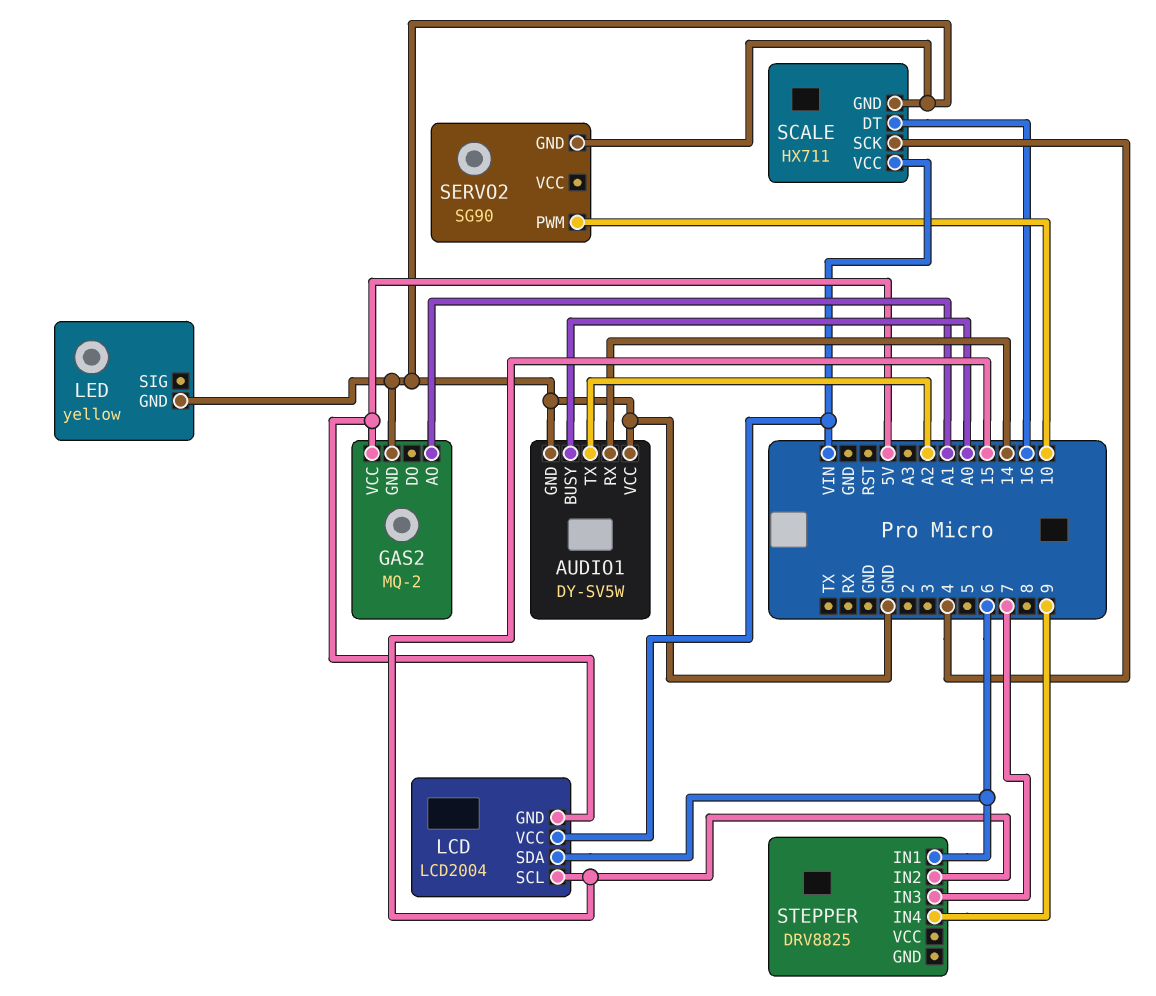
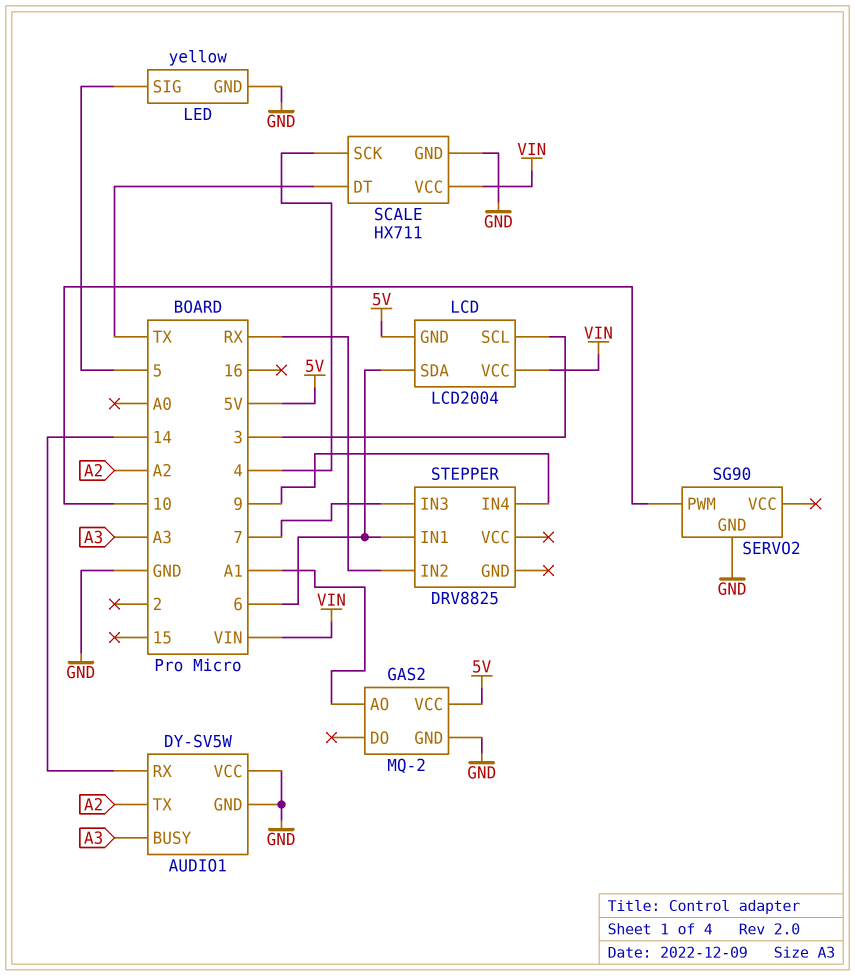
AUDIO1 pin BUSY: A0 -> A3
LCD pin SCL: 15 -> 3
LED pin SIG: none -> 5
SCALE pin DT: 16 -> TX
STEPPER pin IN2: 15 -> RX

